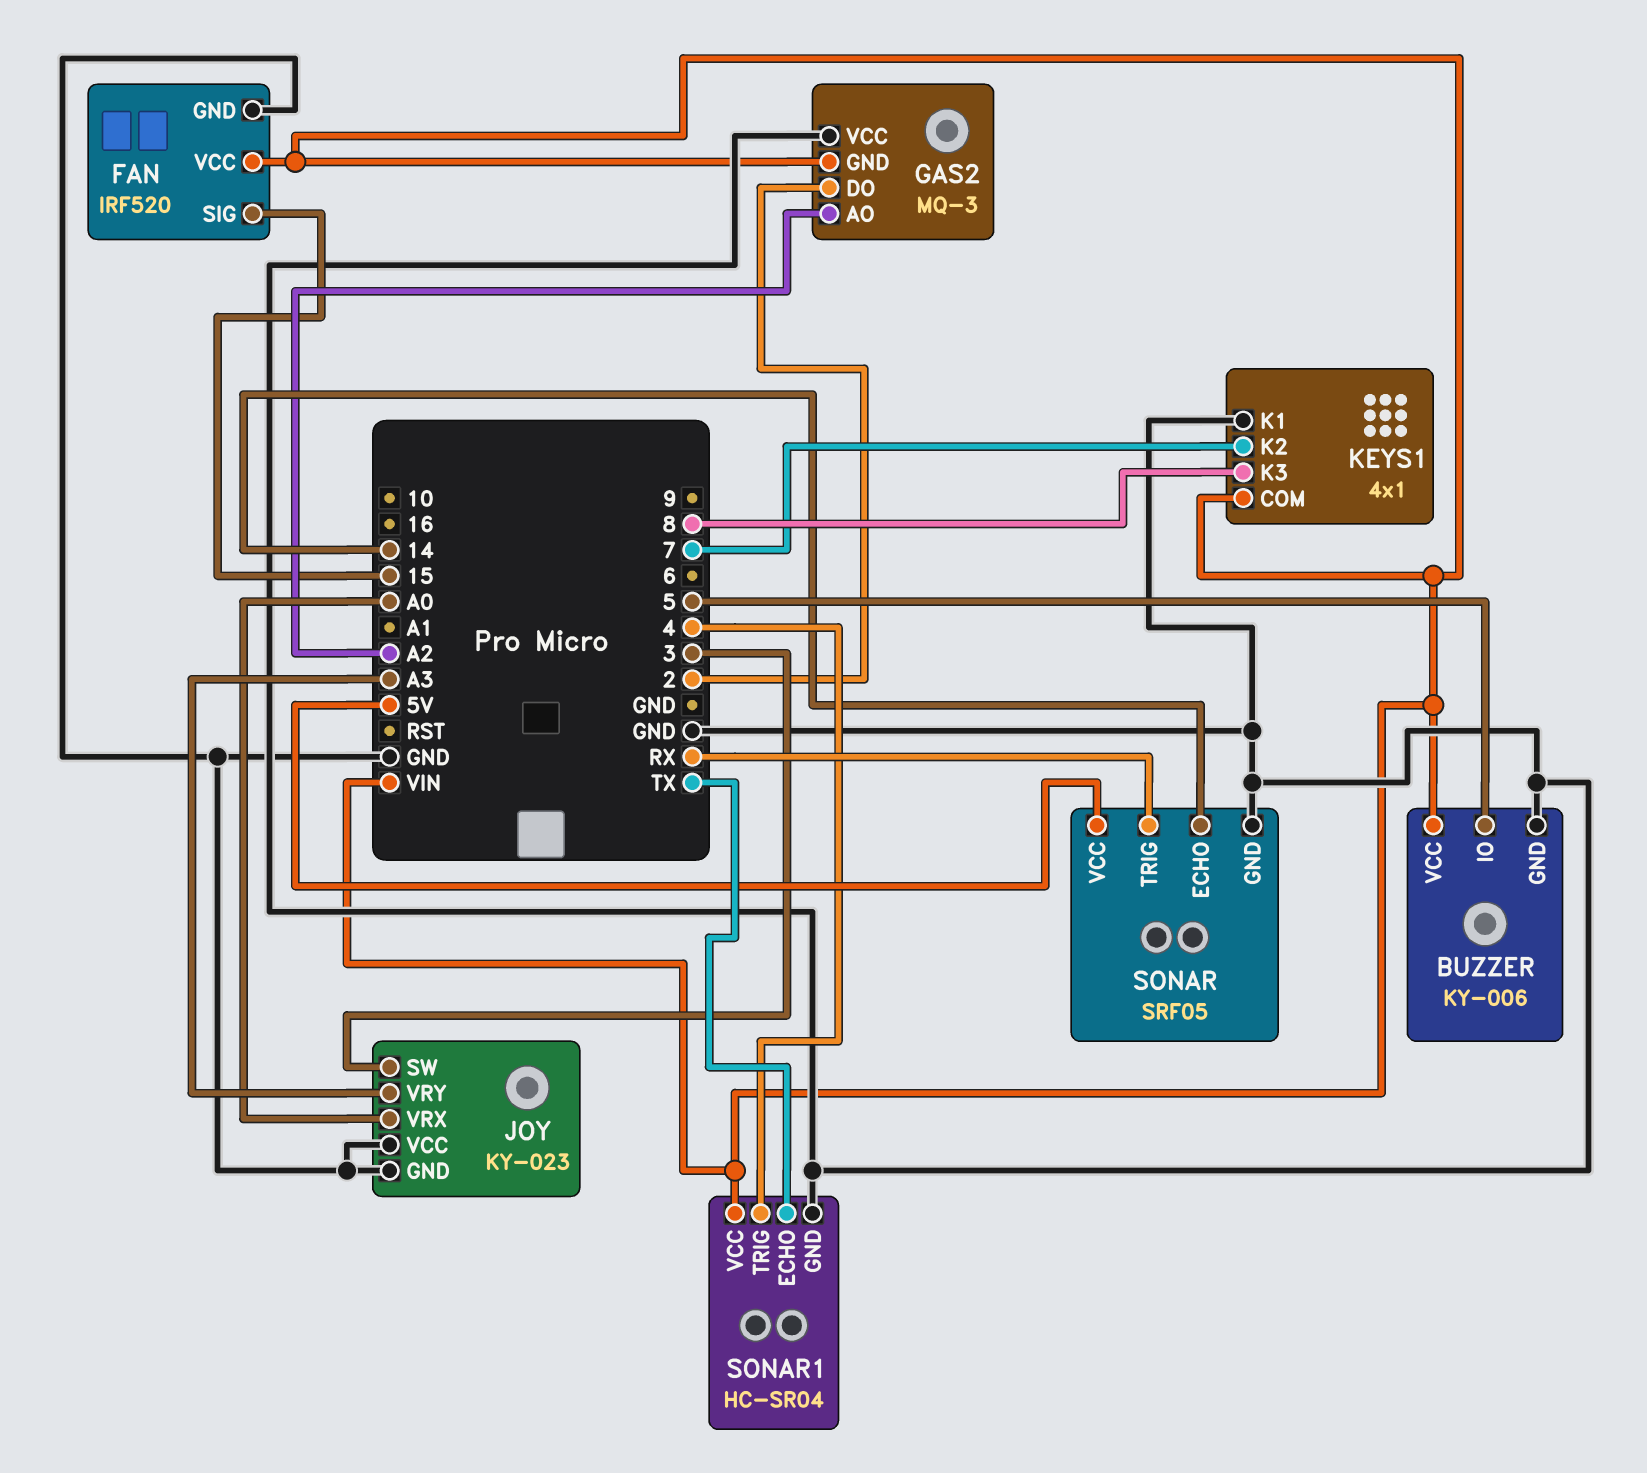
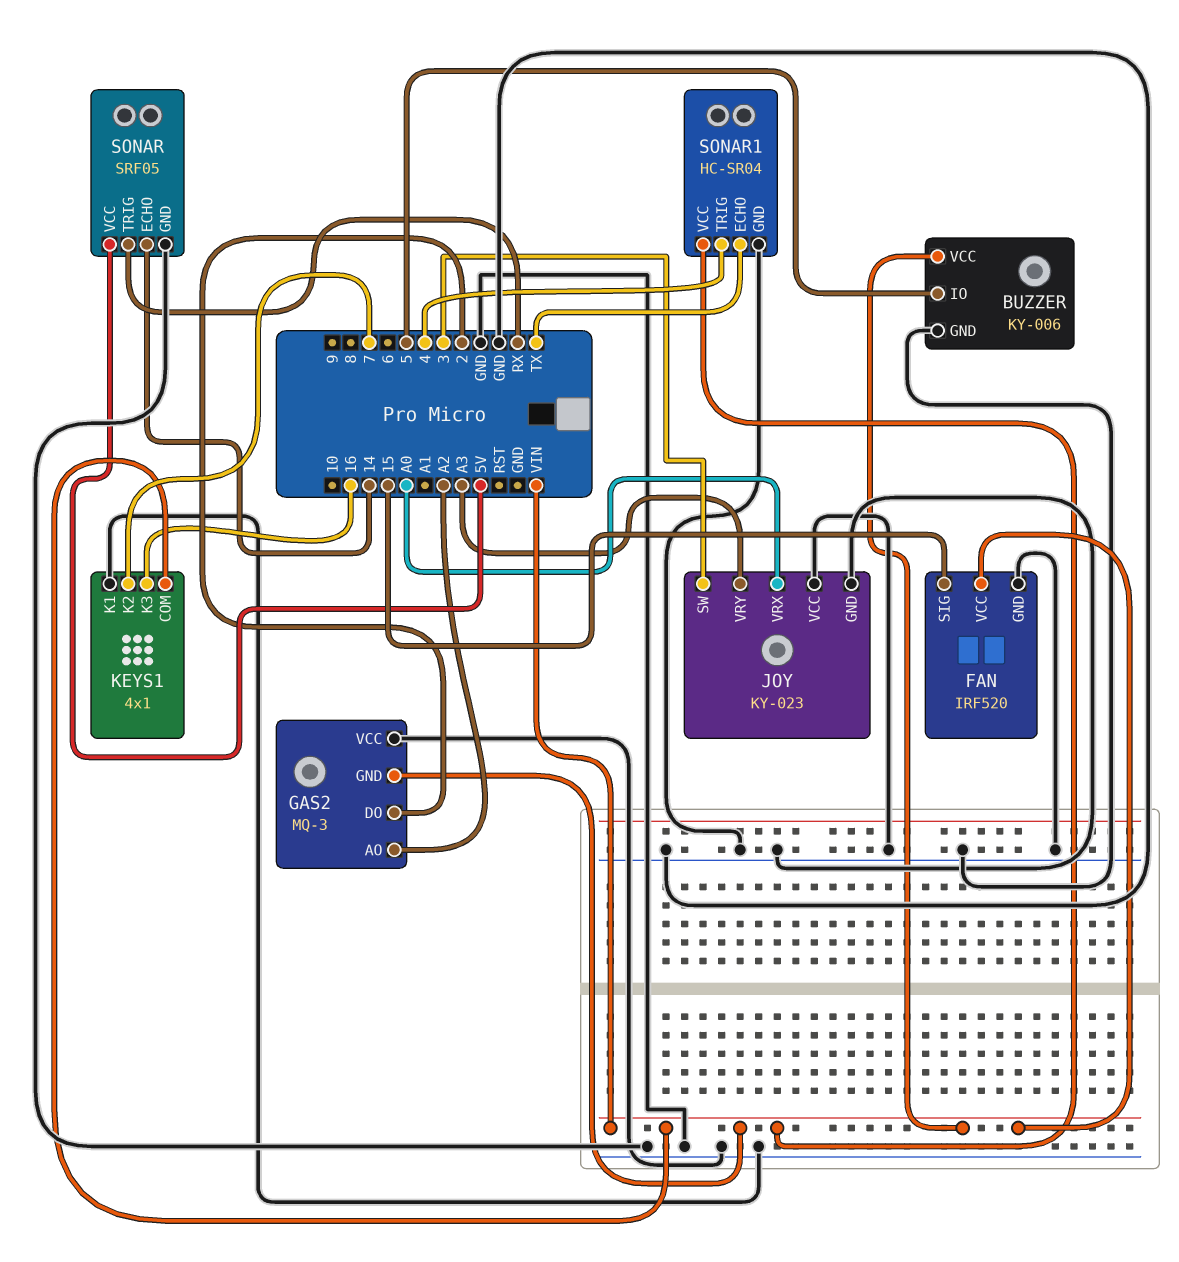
KEYS1 pin K3: 8 -> 16

